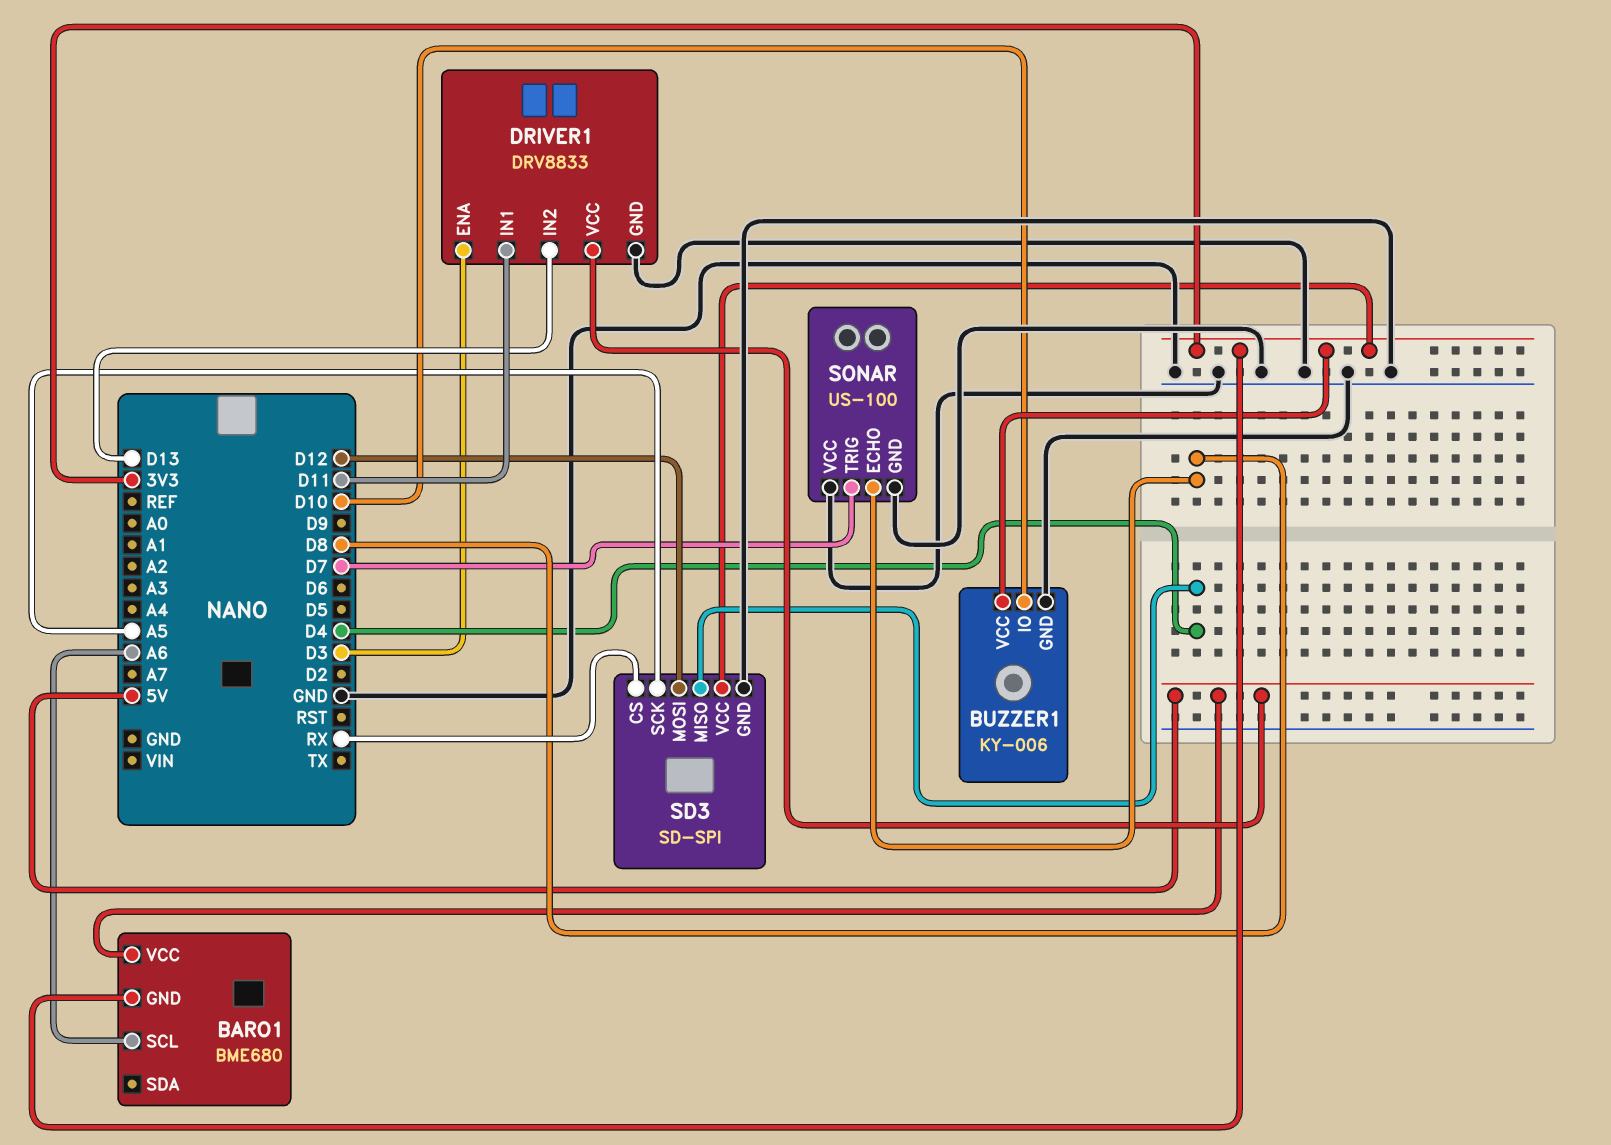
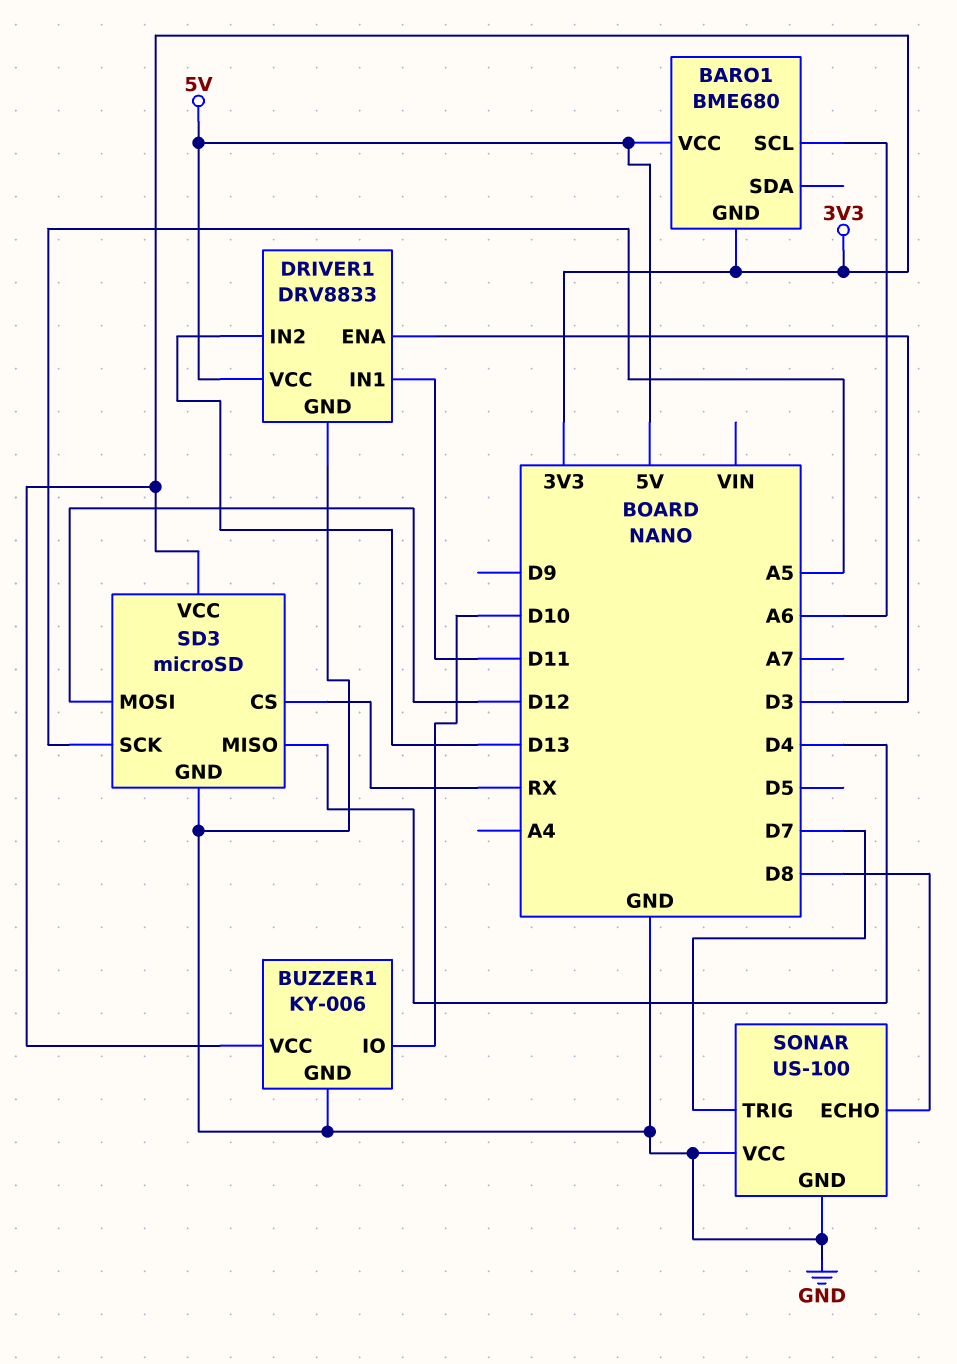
SD3: SD-SPI -> microSD

